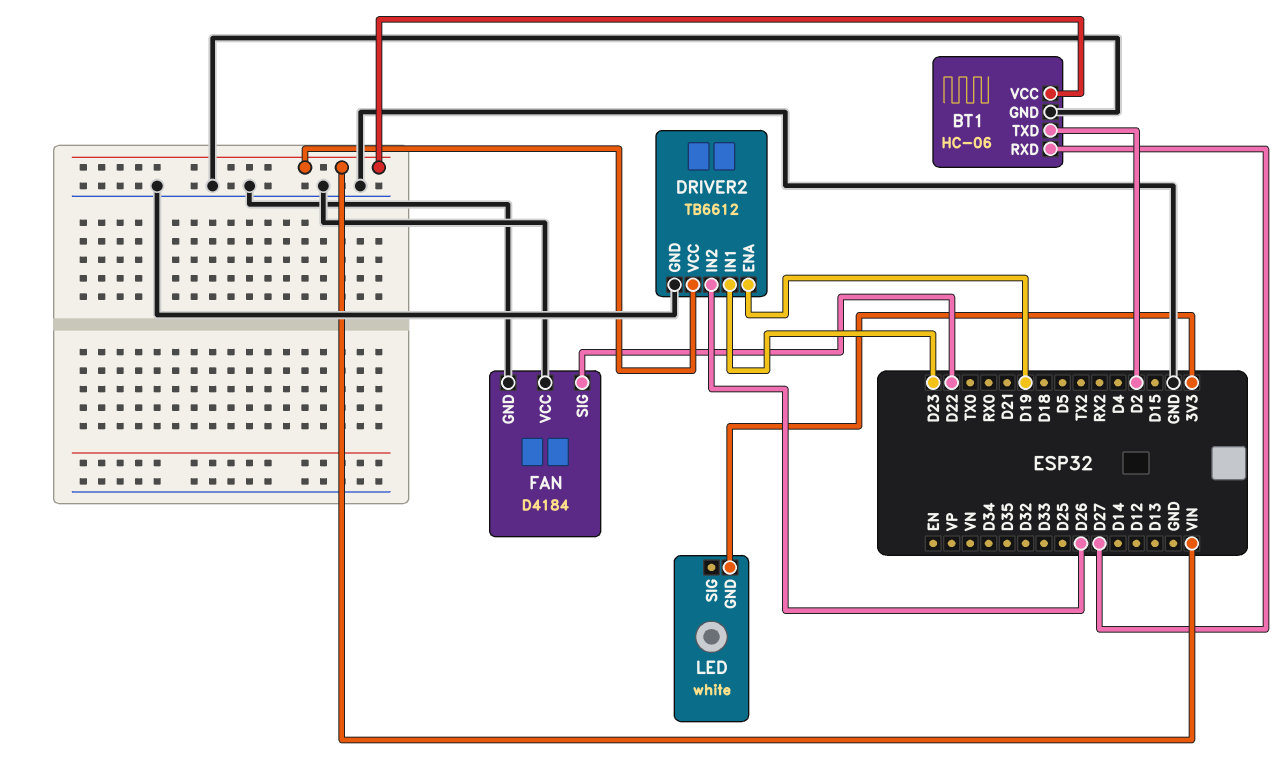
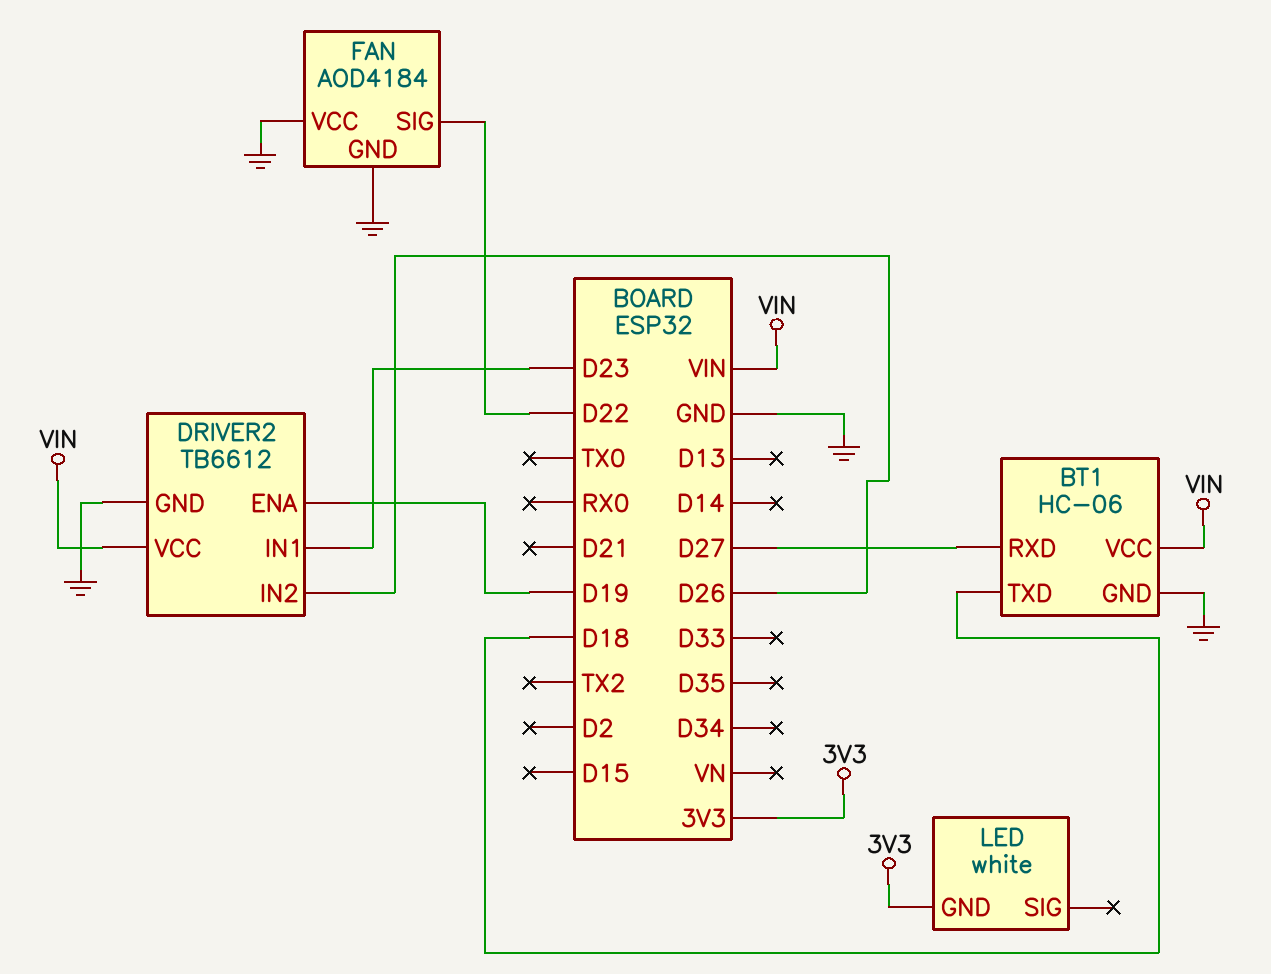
BT1 pin TXD: D2 -> D18
FAN: D4184 -> AOD4184

